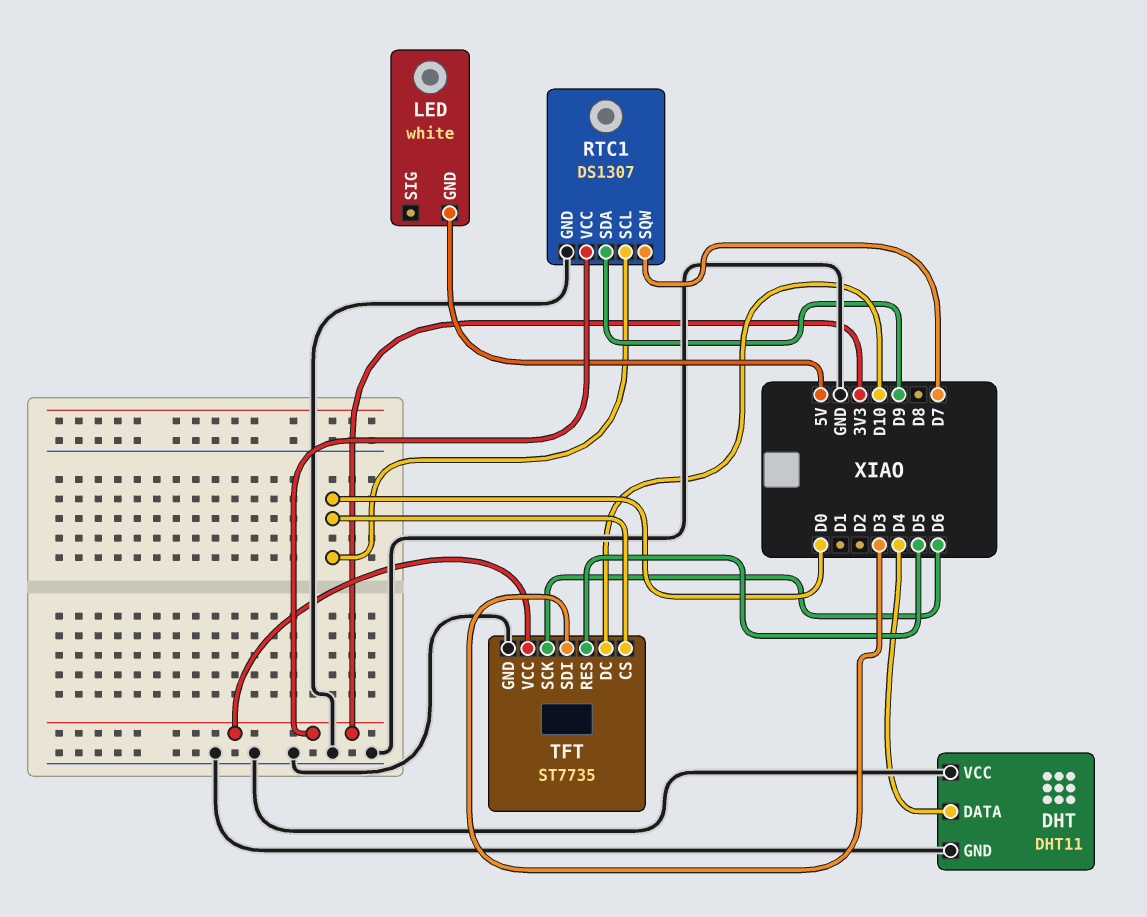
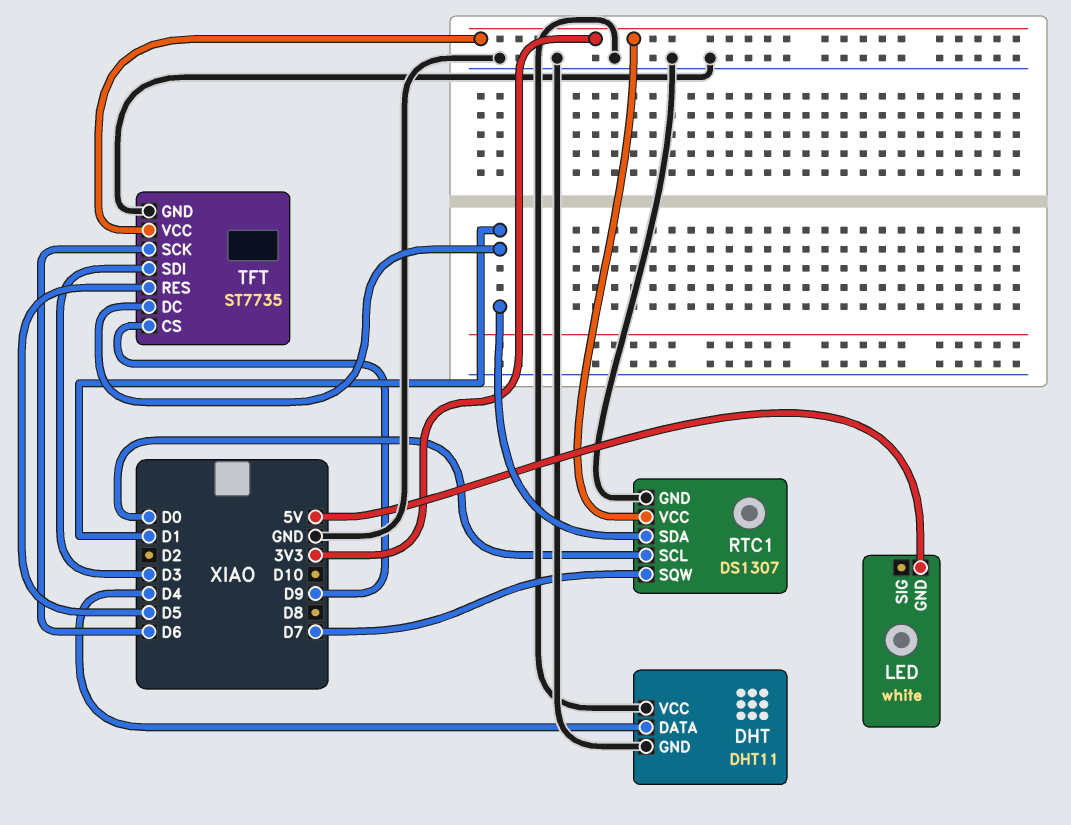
RTC1 pin SDA: D9 -> D1
TFT pin CS: D0 -> D9
TFT pin DC: D10 -> D1

